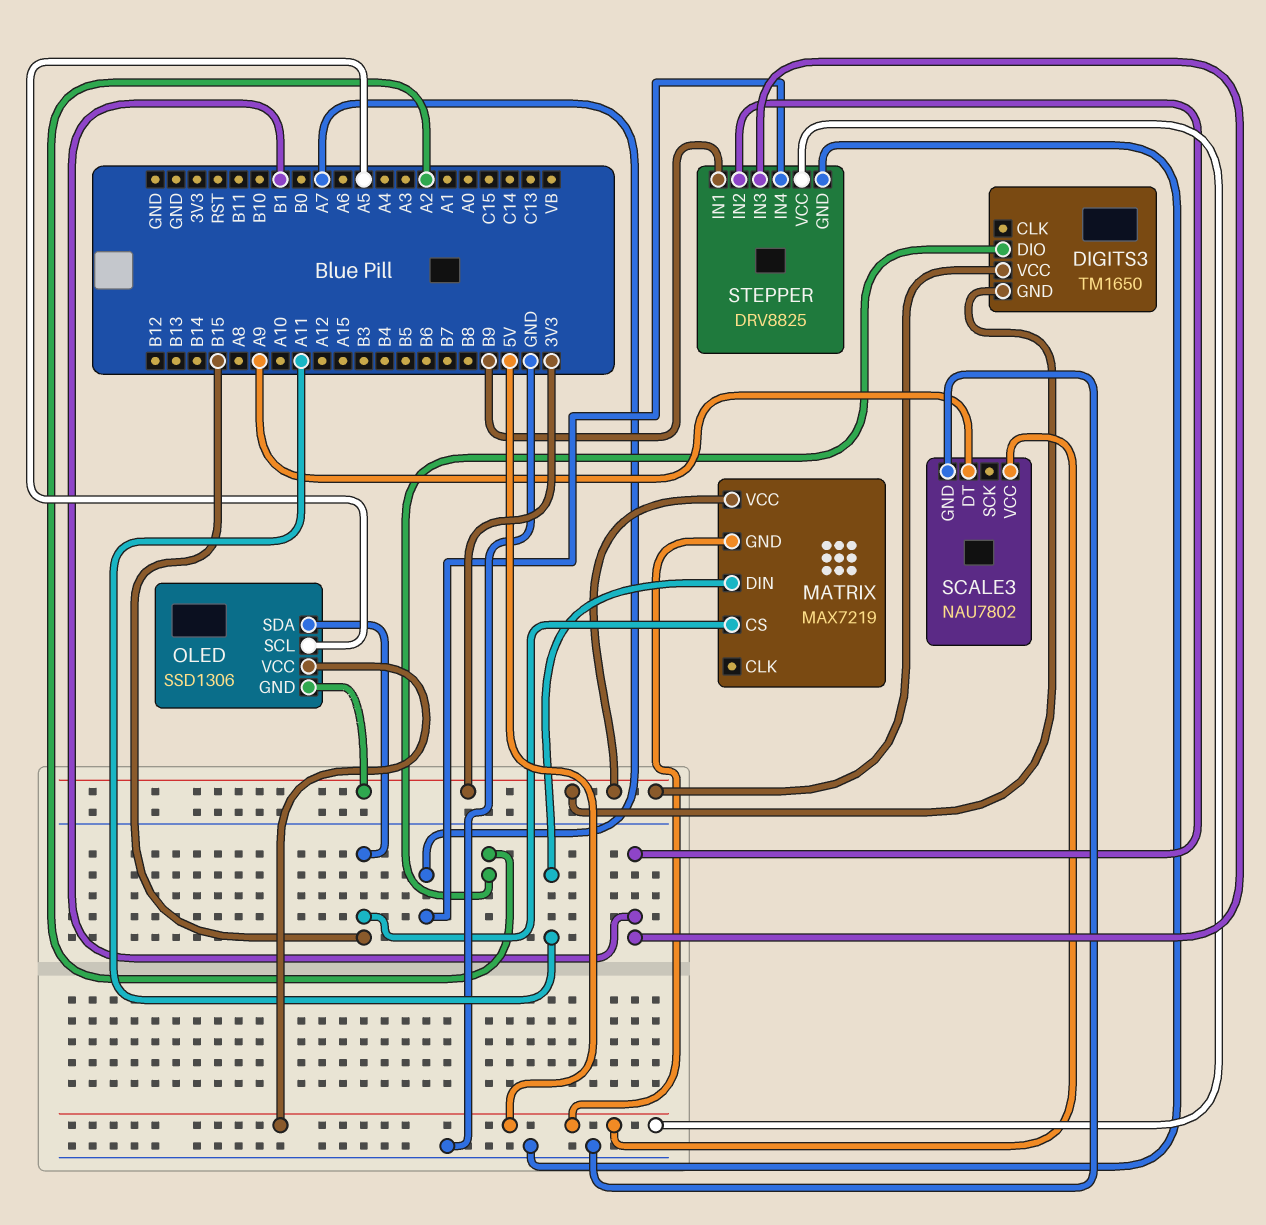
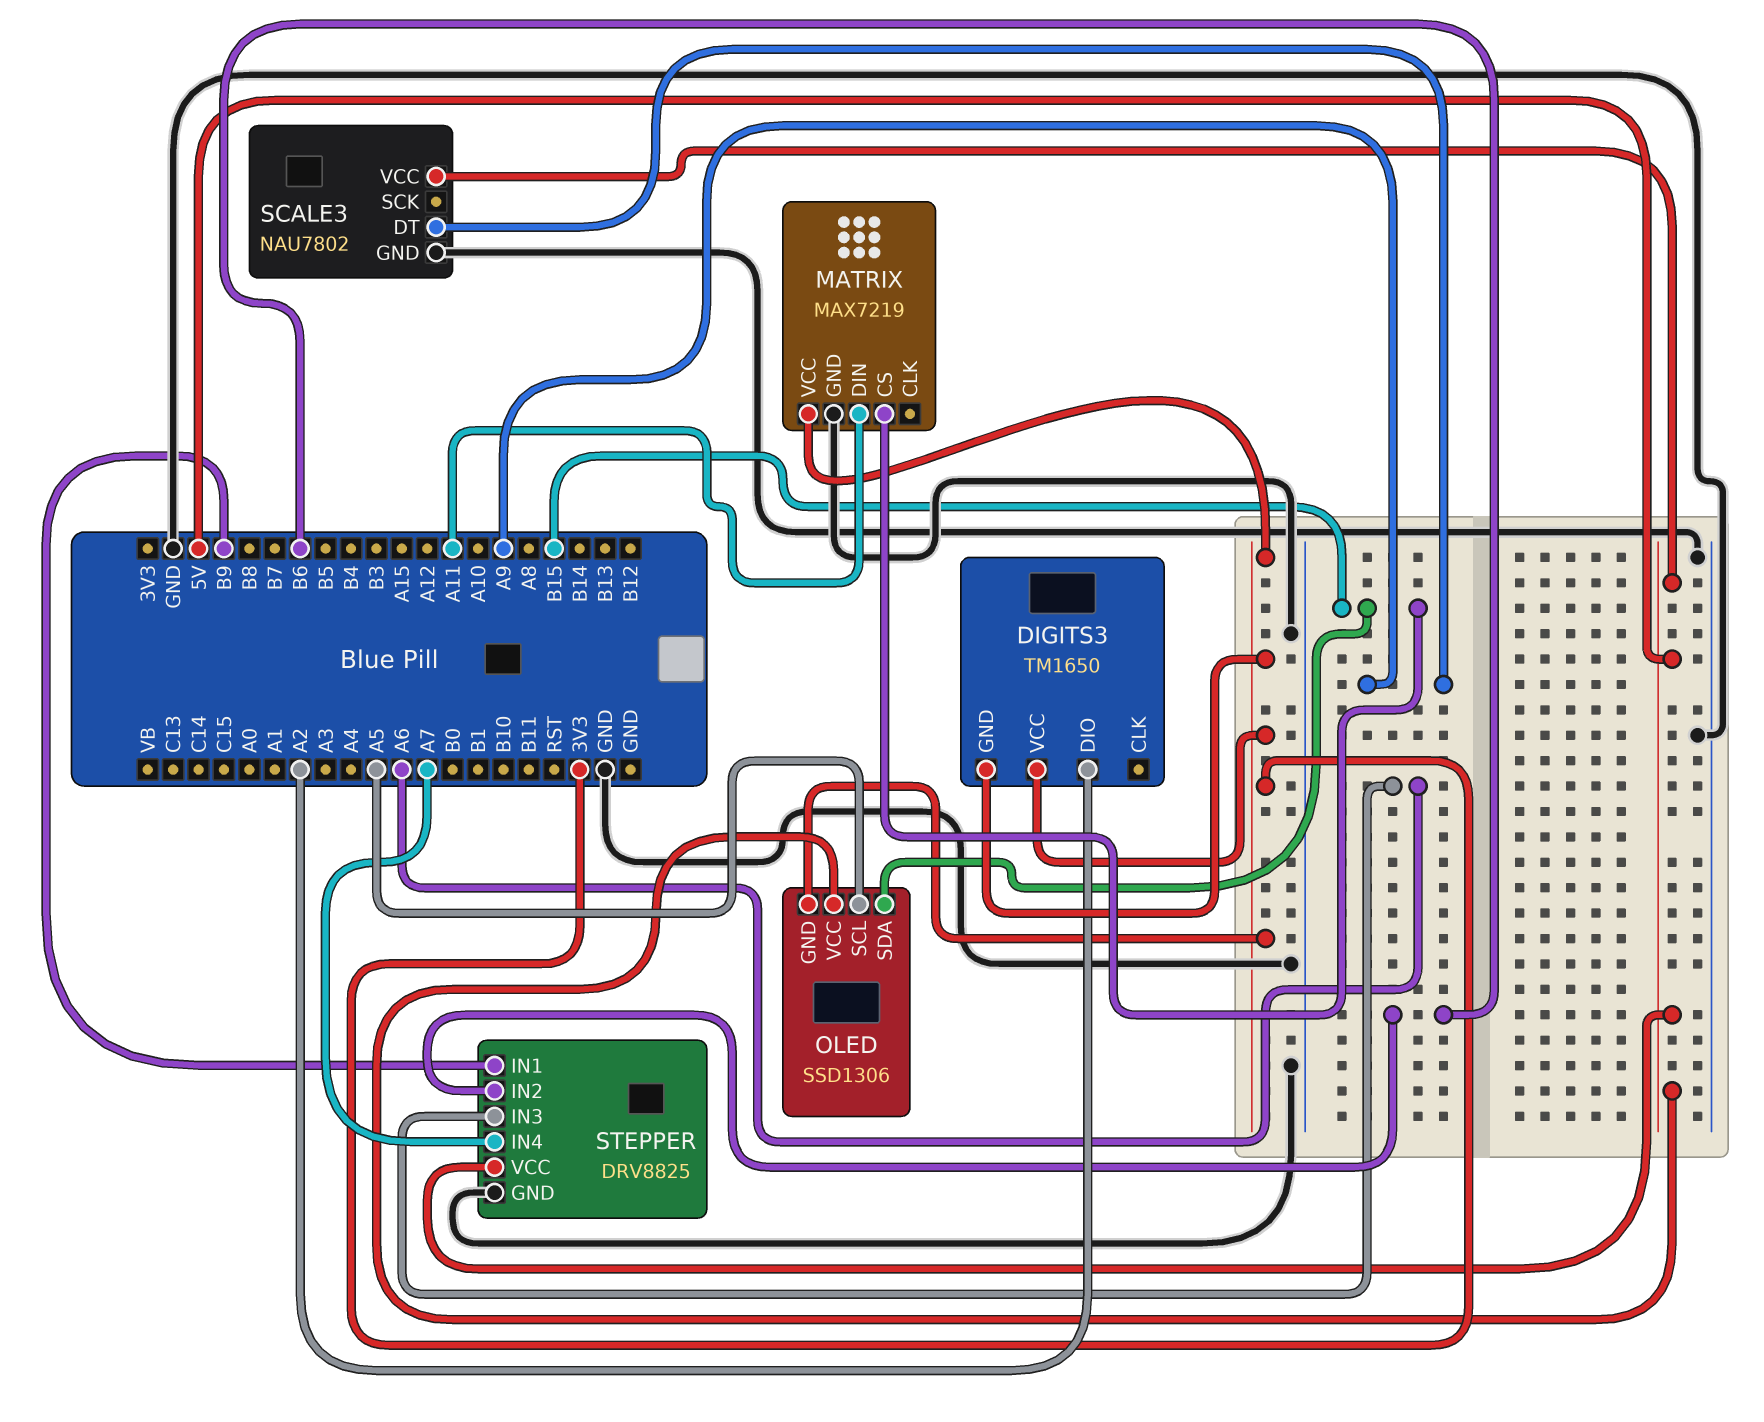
MATRIX pin GND: 5V -> GND
STEPPER pin IN2: B1 -> B6
STEPPER pin IN3: B1 -> A6

